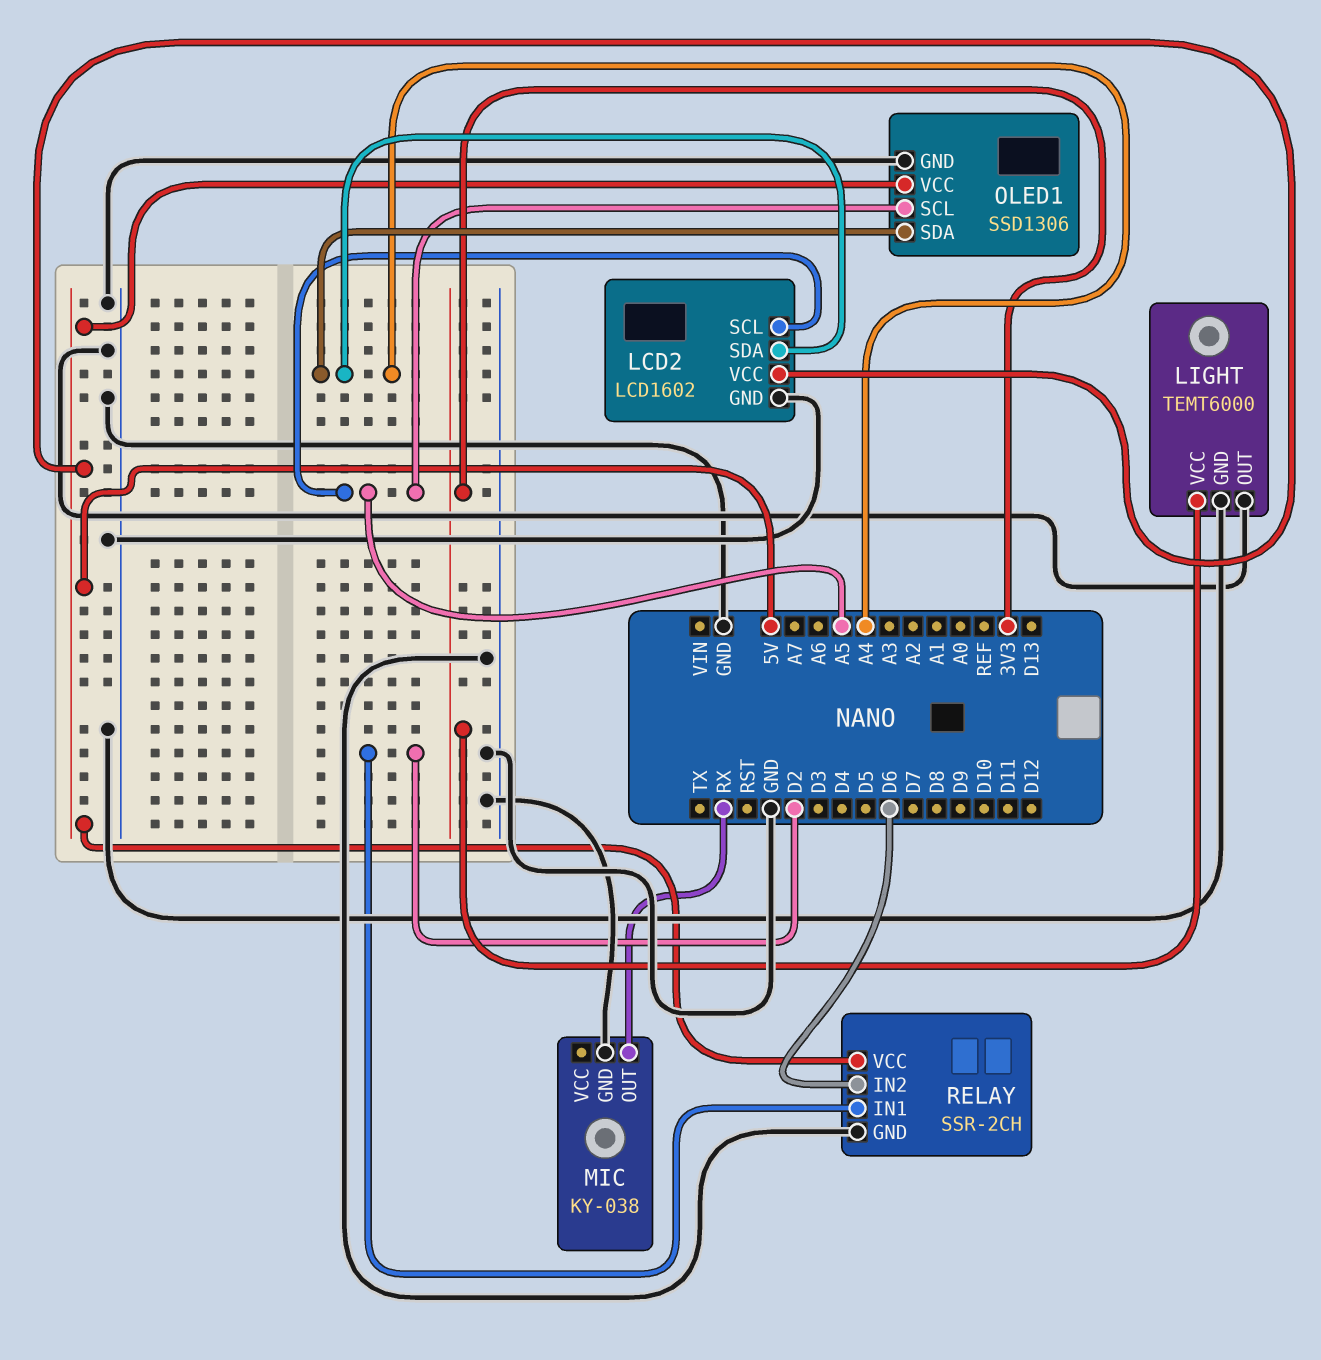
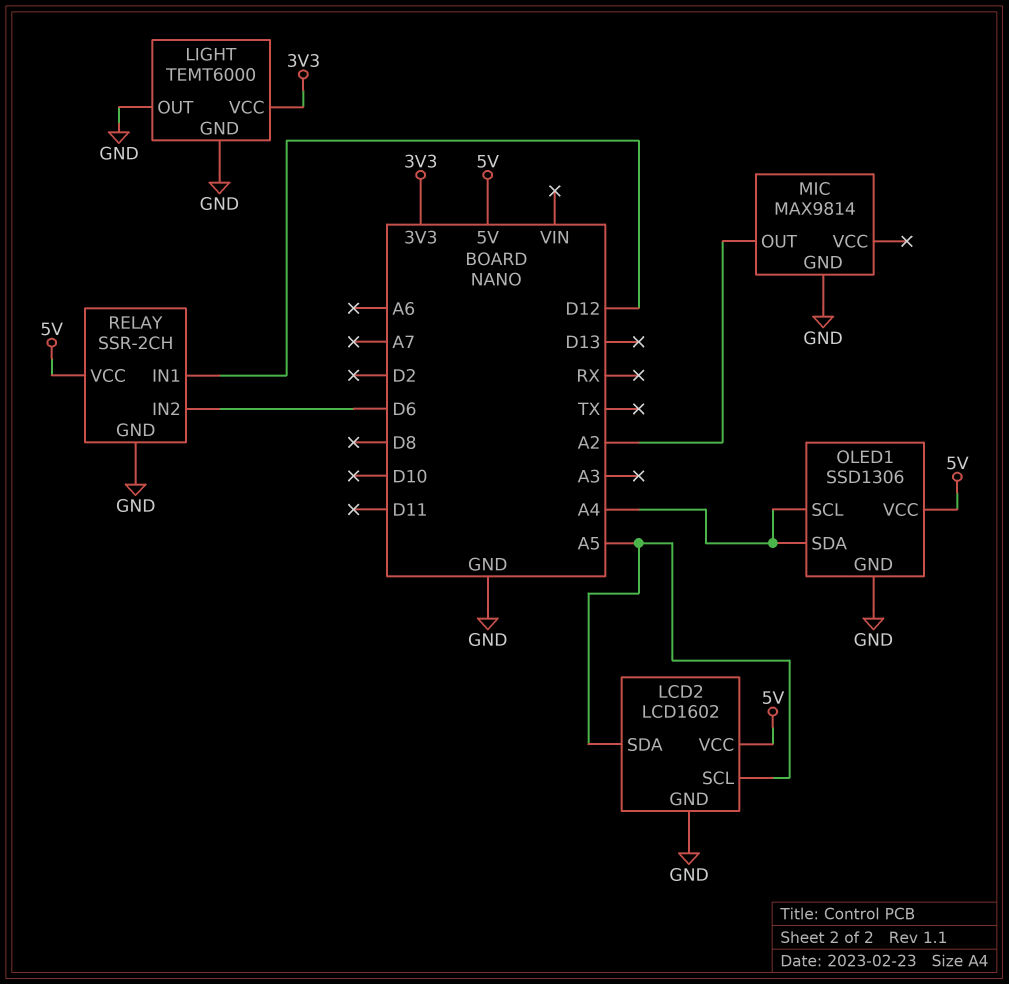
LCD2 pin SDA: A4 -> A5
MIC: KY-038 -> MAX9814
MIC pin OUT: RX -> A2
OLED1 pin SCL: A5 -> A4
RELAY pin IN1: D2 -> D12

